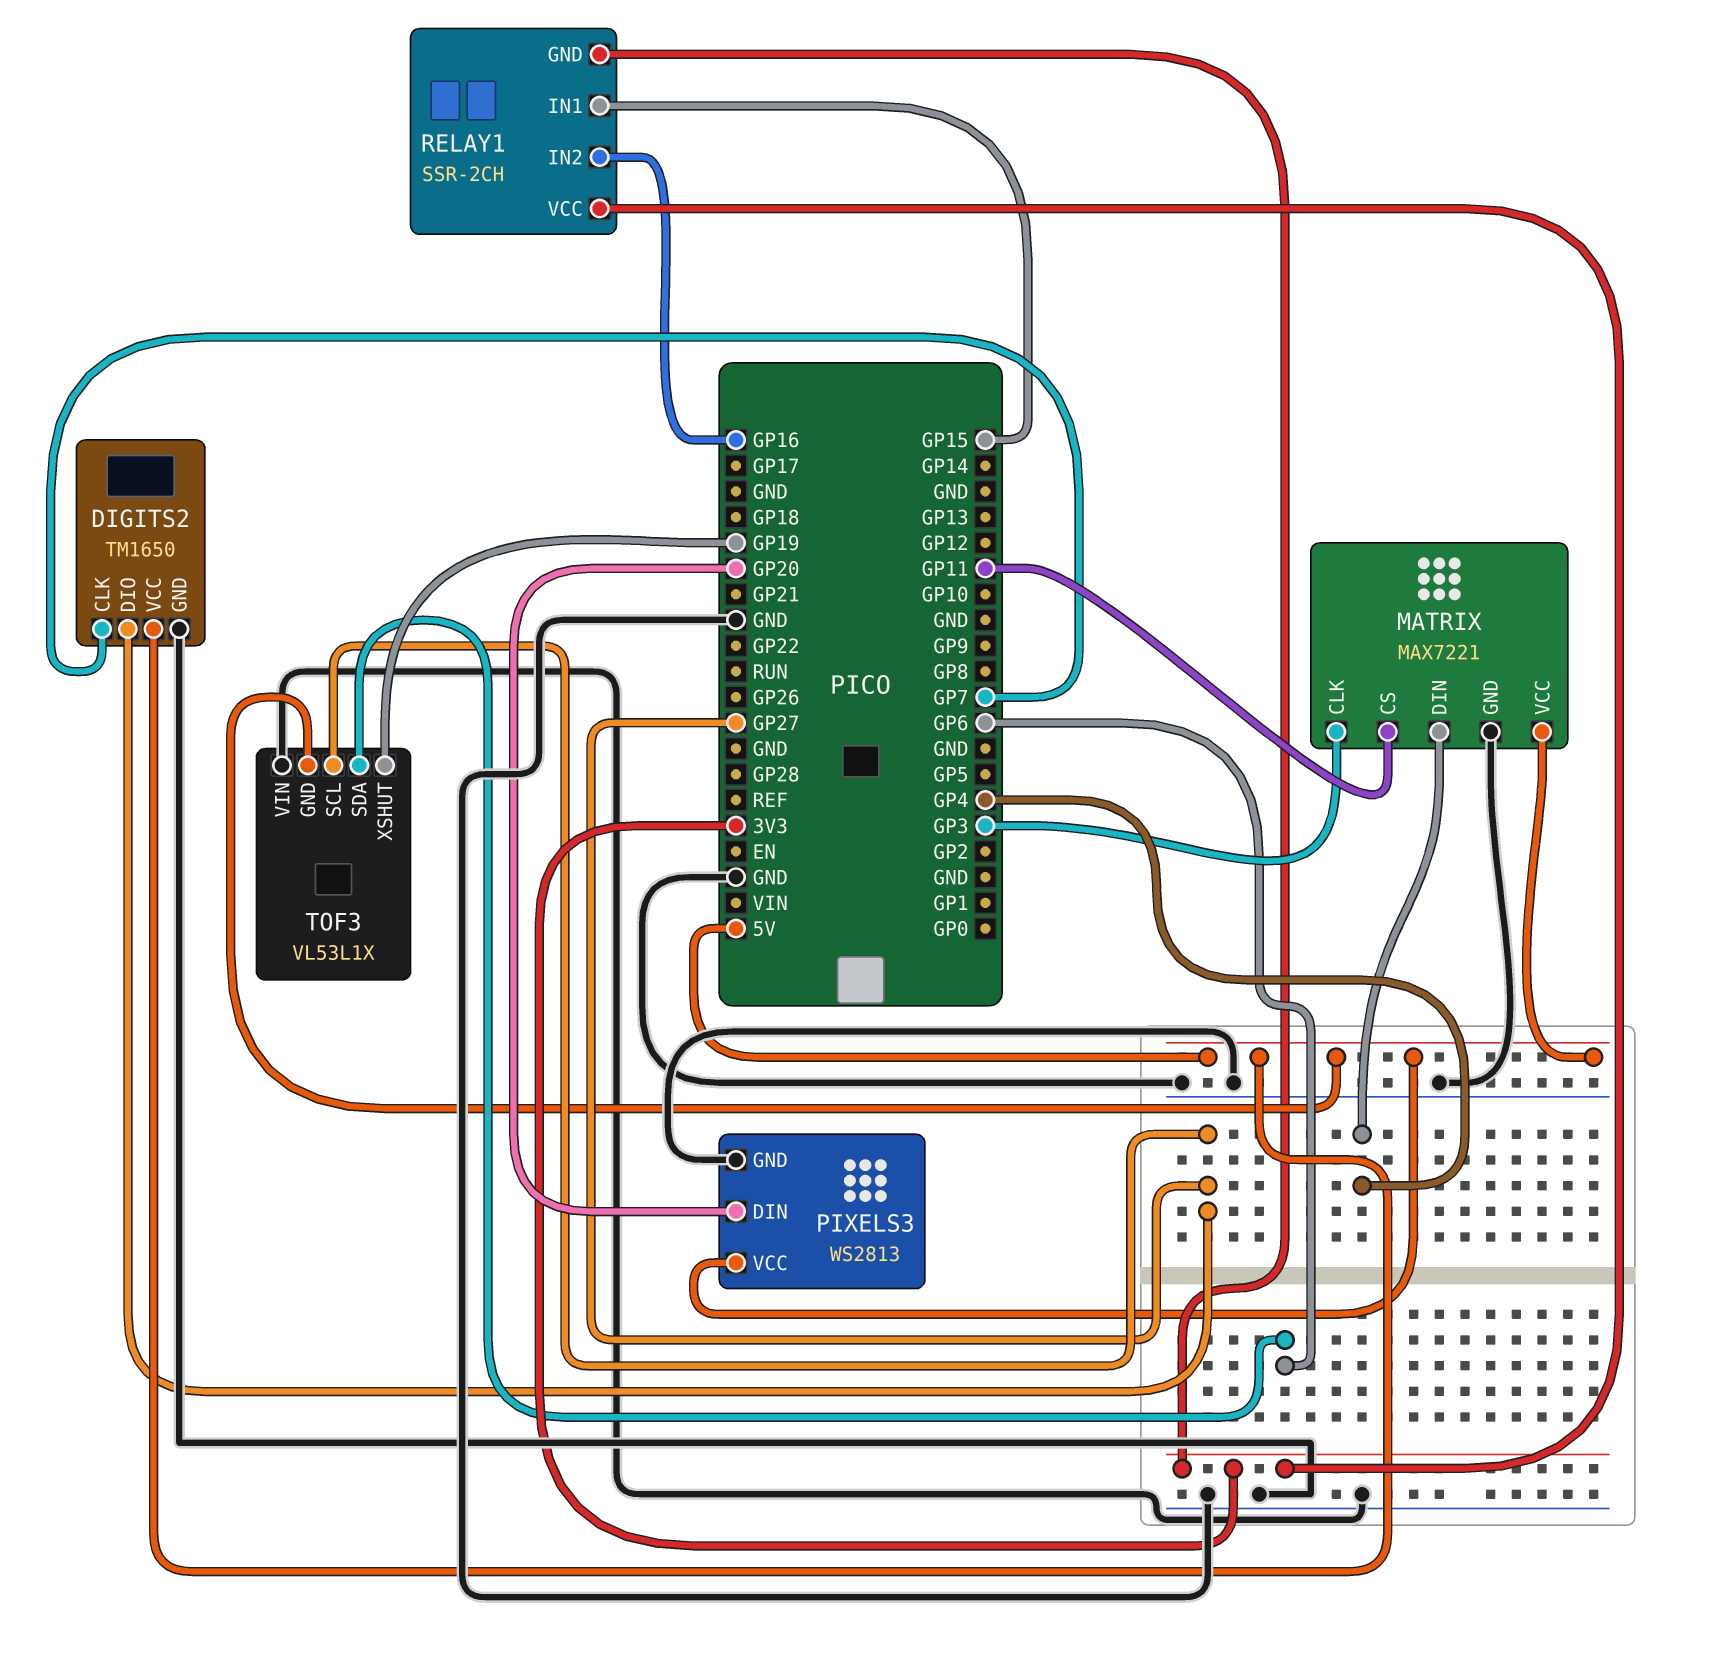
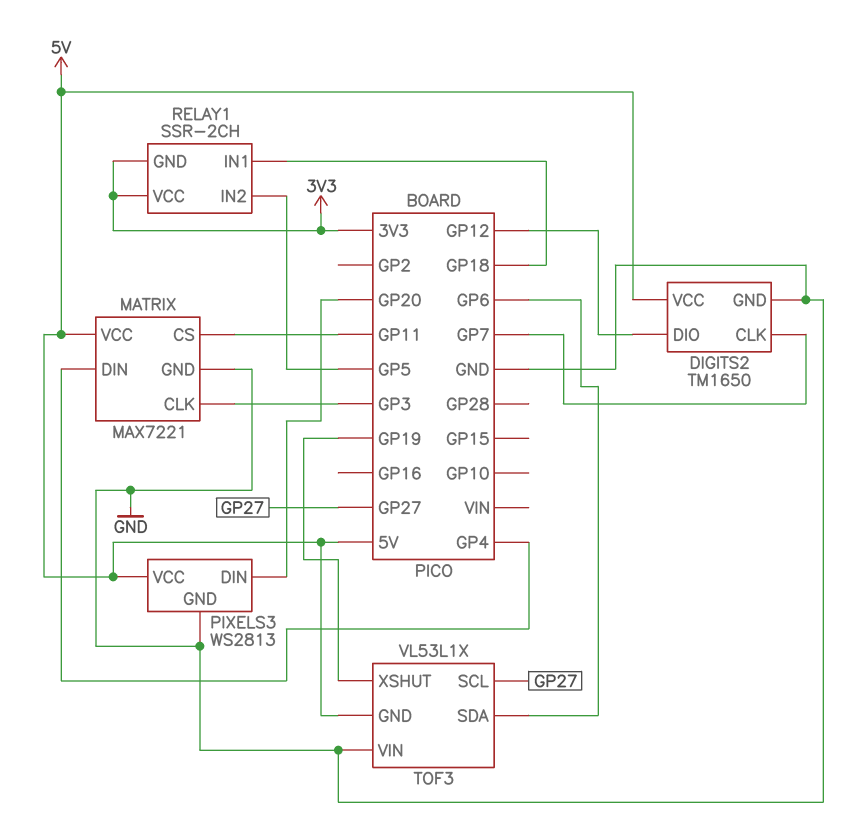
DIGITS2 pin DIO: GP27 -> GP12
RELAY1 pin IN1: GP15 -> GP18
RELAY1 pin IN2: GP16 -> GP5

